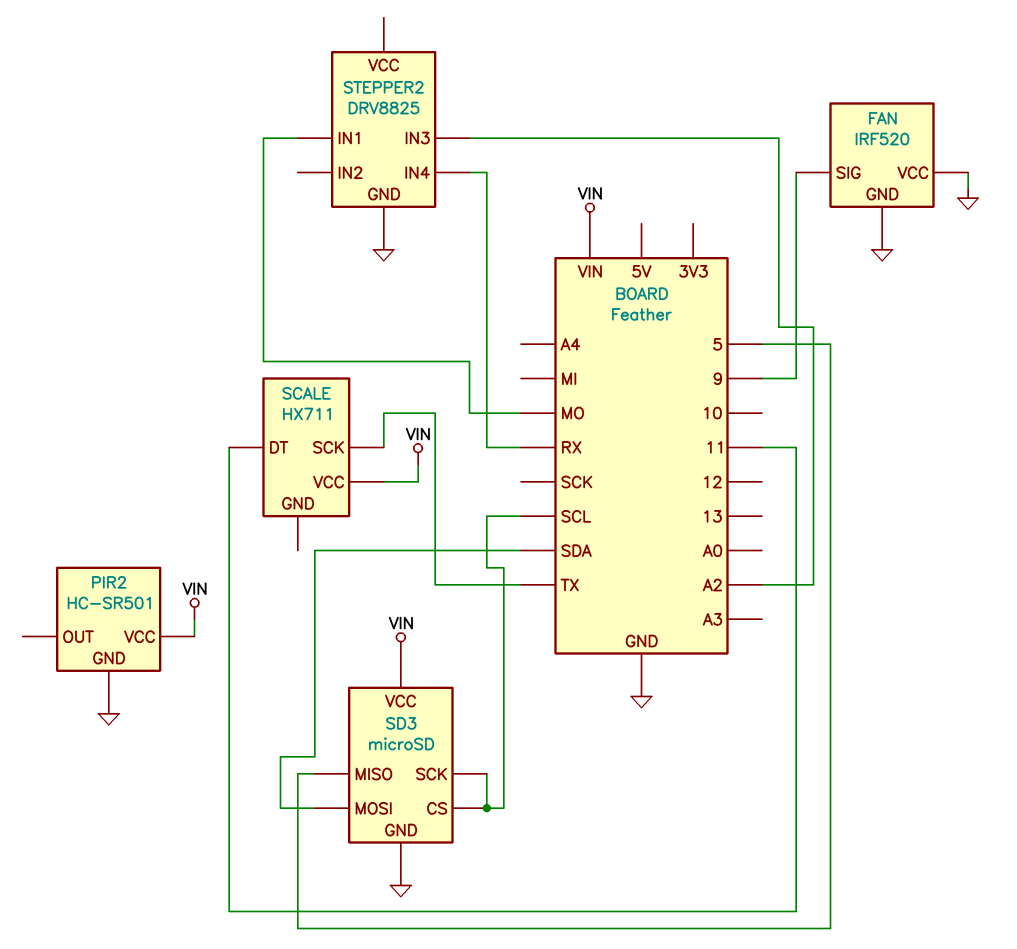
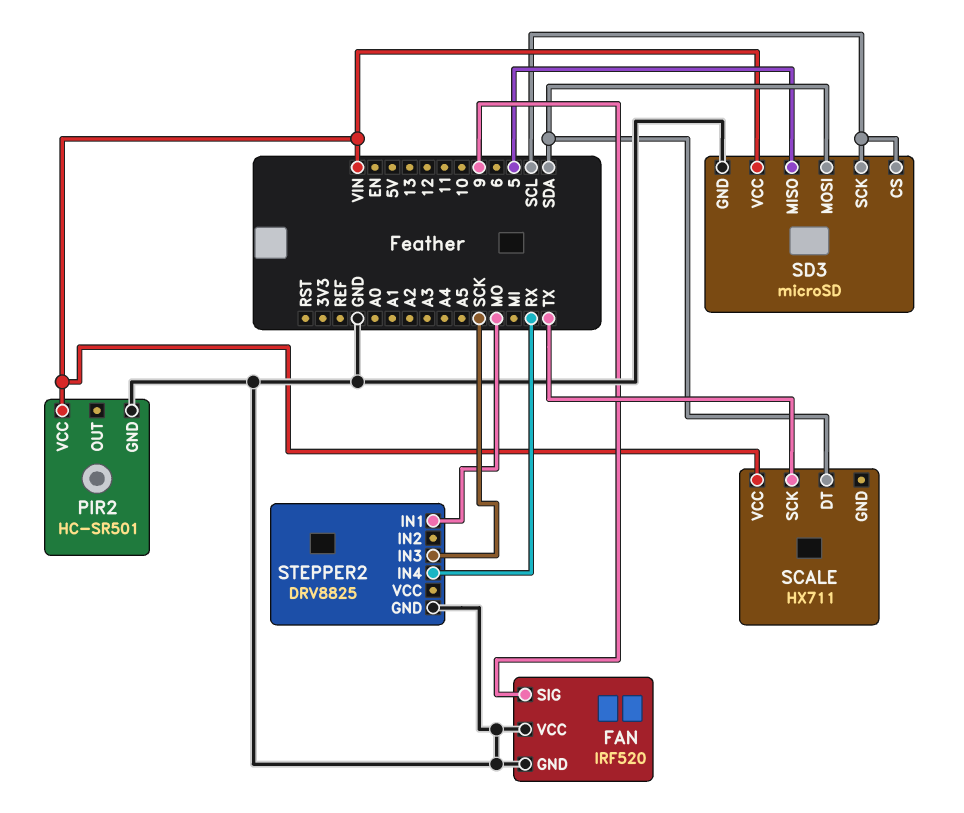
SCALE pin DT: 11 -> SDA
STEPPER2 pin IN3: A2 -> SCK

